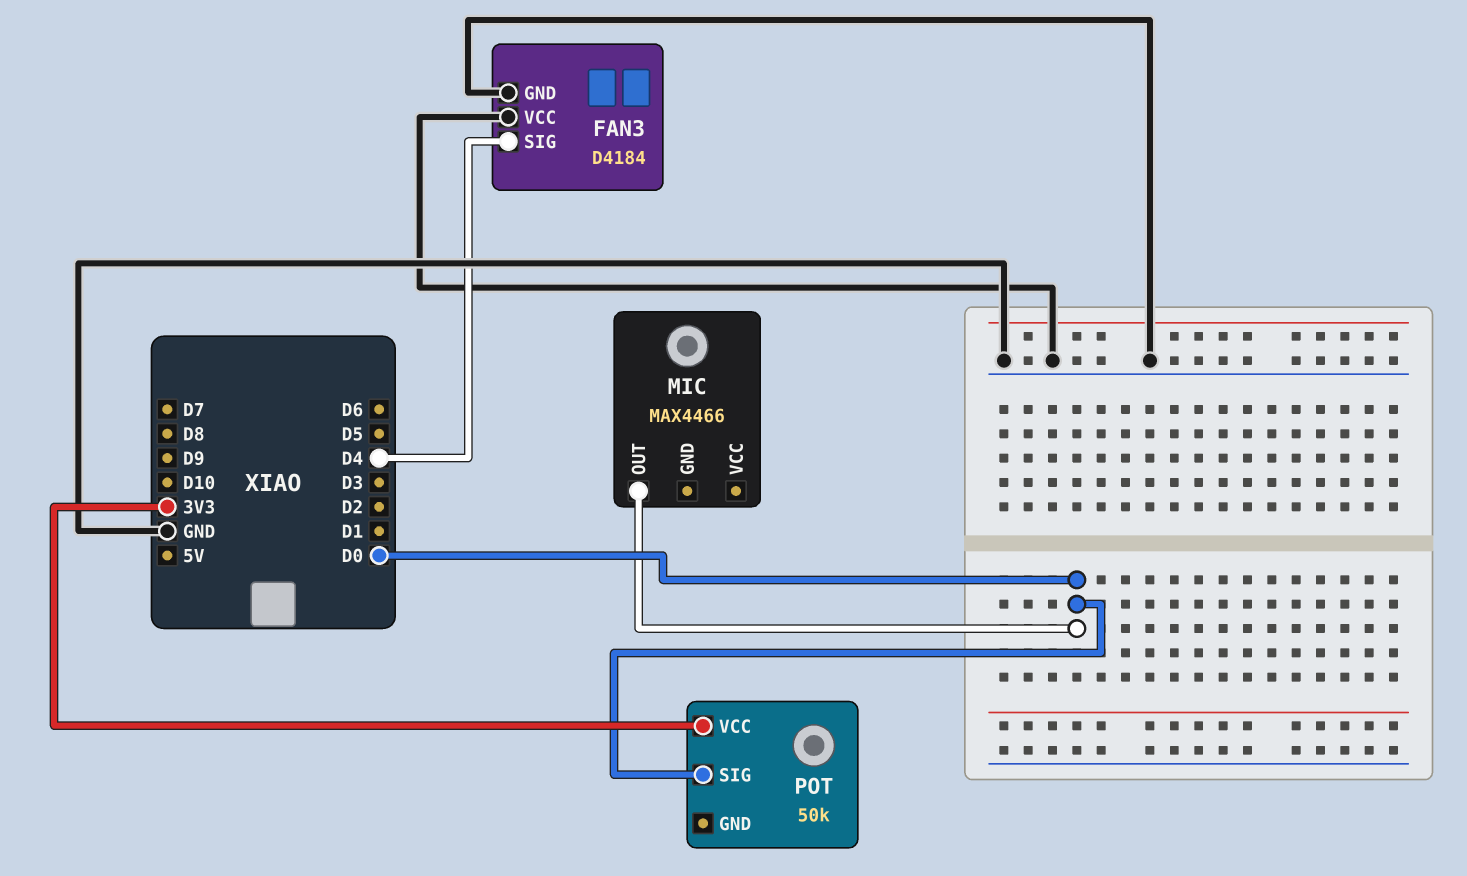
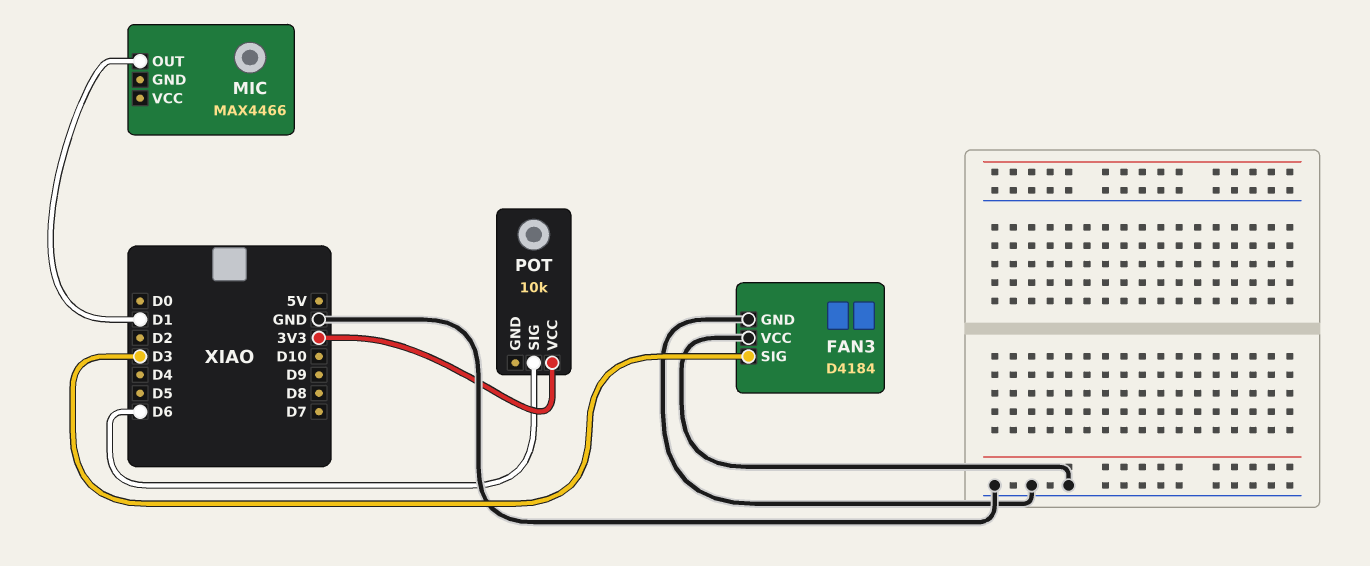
FAN3 pin SIG: D4 -> D3
MIC pin OUT: D0 -> D1
POT: 50k -> 10k
POT pin SIG: D0 -> D6

